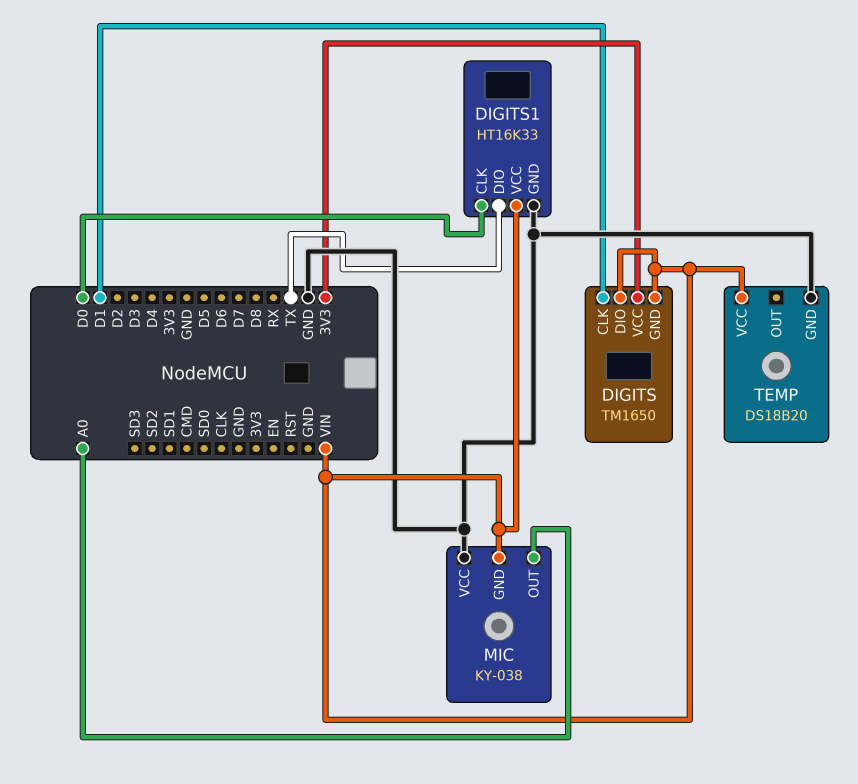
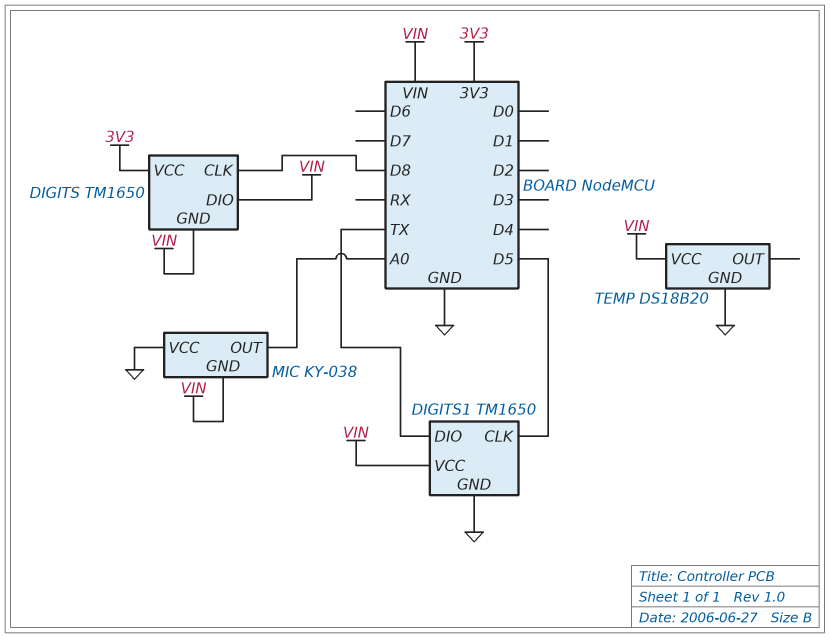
DIGITS pin CLK: D1 -> D8
DIGITS1: HT16K33 -> TM1650
DIGITS1 pin CLK: D0 -> D5

